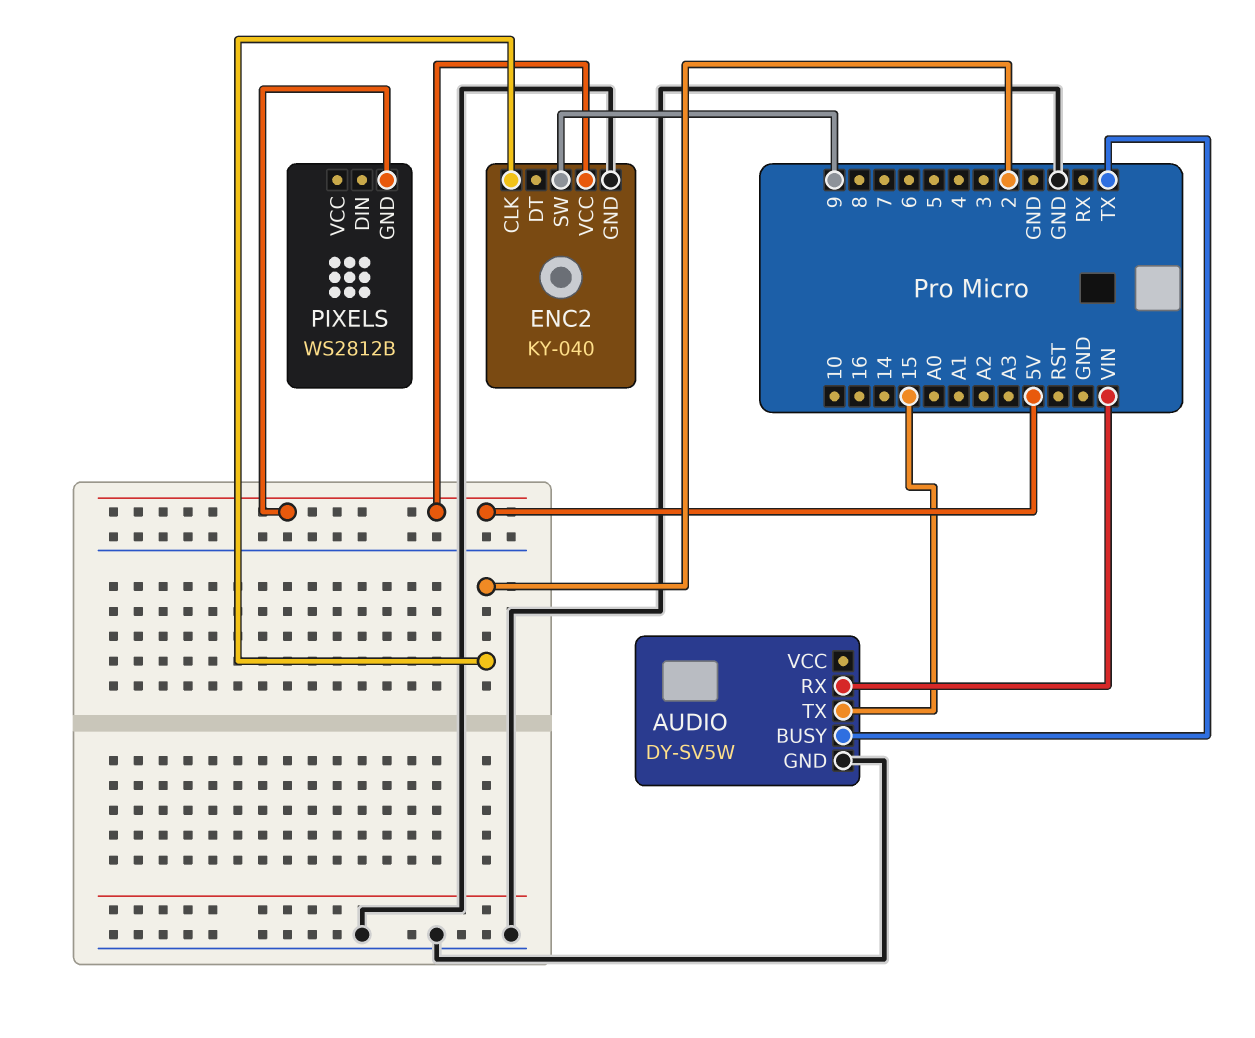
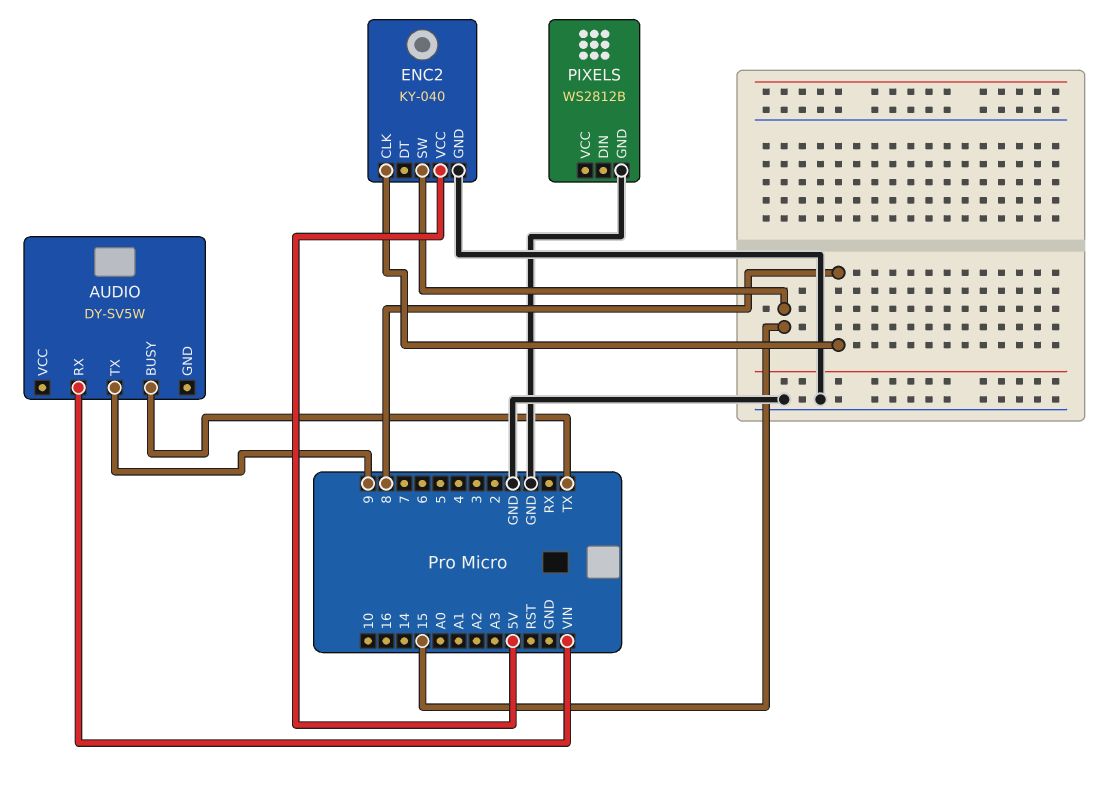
AUDIO pin GND: GND -> none
AUDIO pin TX: 15 -> 9
ENC2 pin CLK: 2 -> 8
ENC2 pin SW: 9 -> 15
PIXELS pin GND: 5V -> GND

